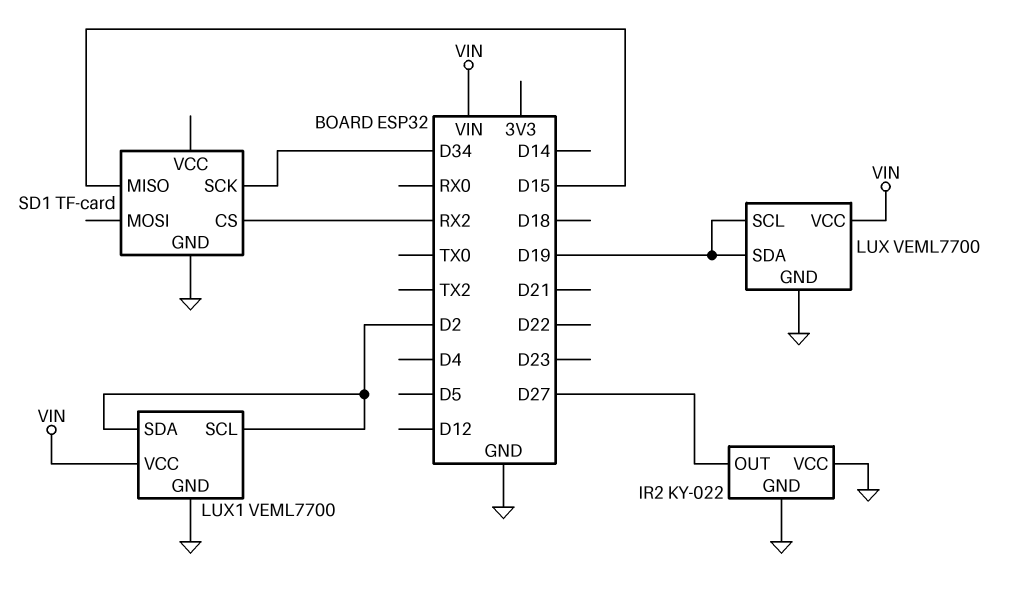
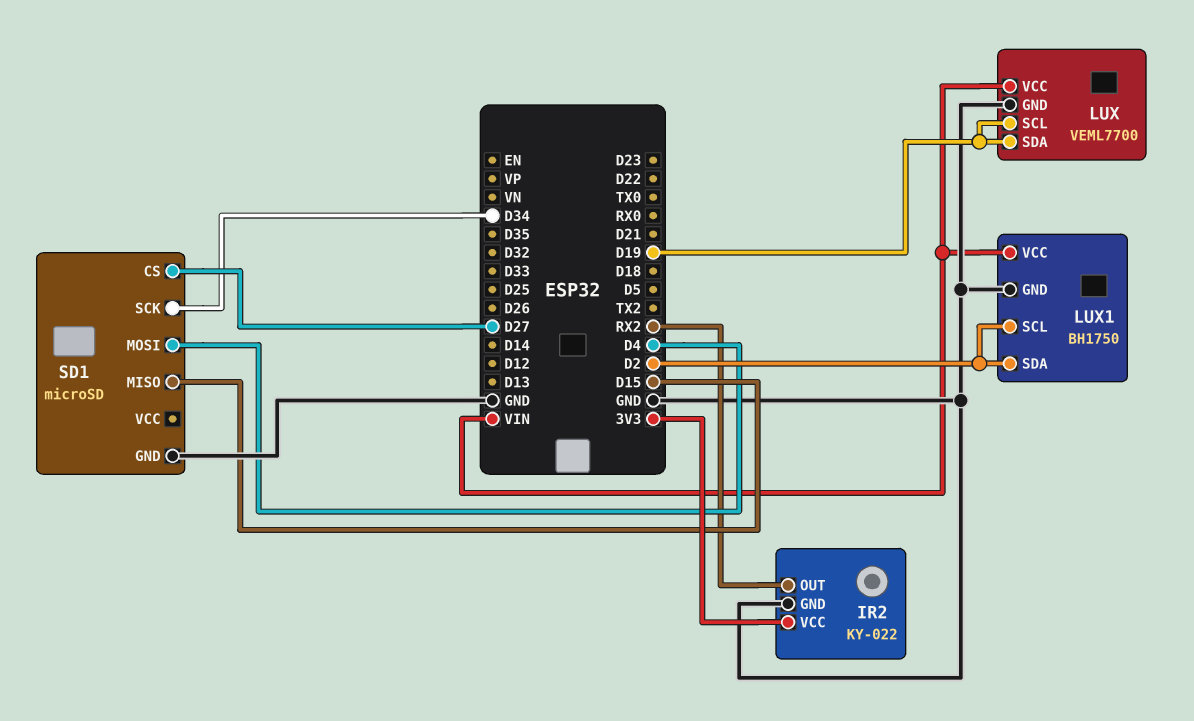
IR2 pin OUT: D27 -> RX2
IR2 pin VCC: GND -> 3V3
LUX1: VEML7700 -> BH1750
SD1: TF-card -> microSD
SD1 pin CS: RX2 -> D27
SD1 pin MOSI: none -> D4

